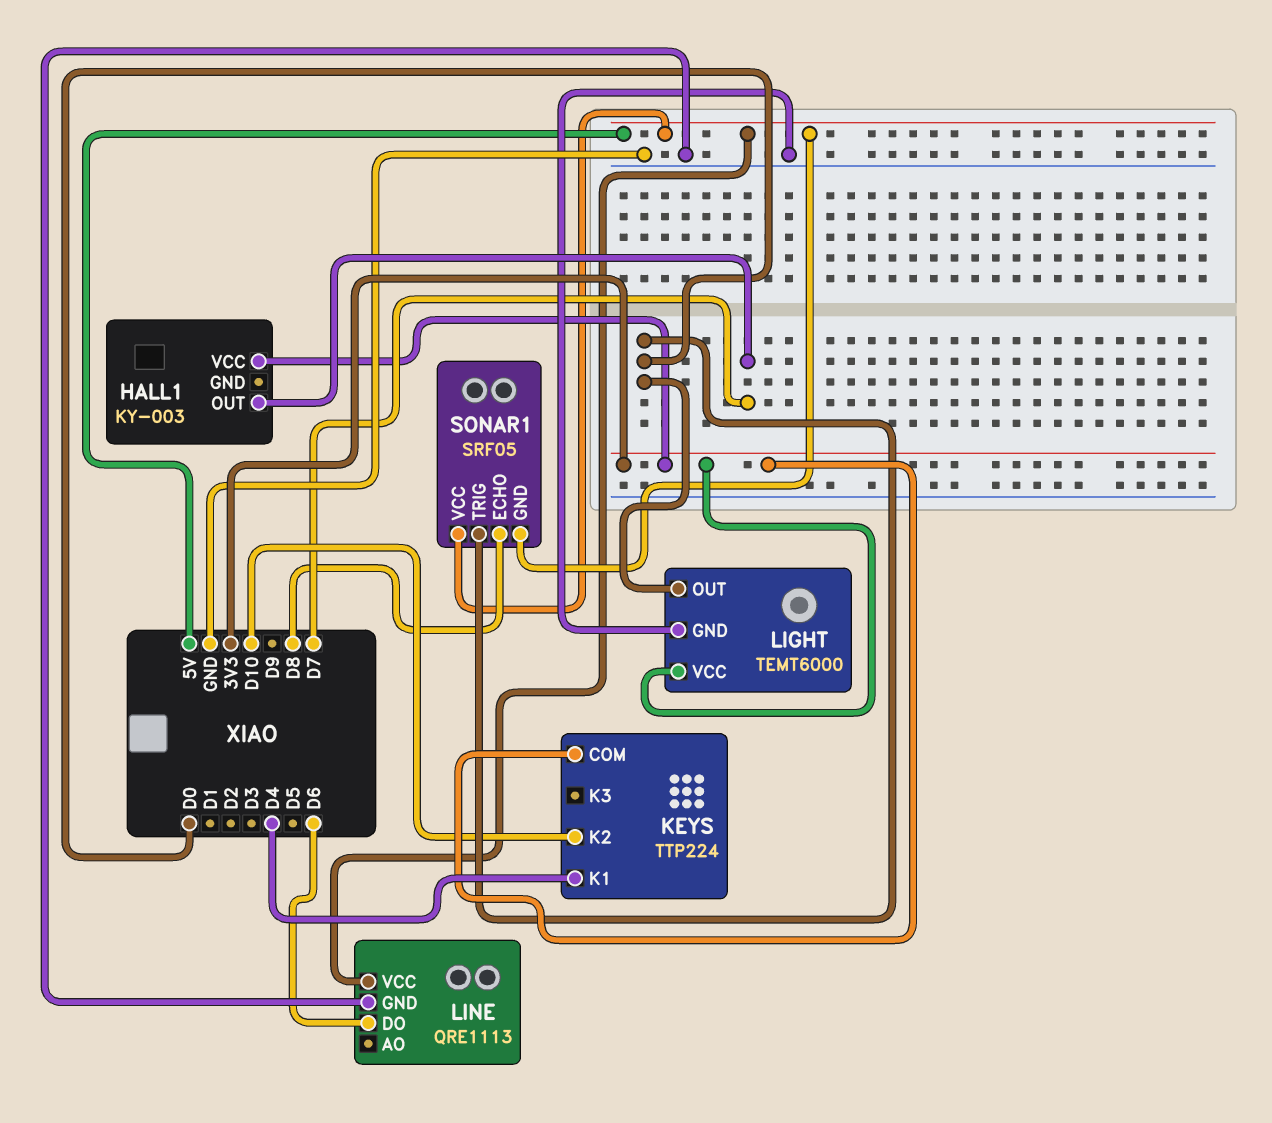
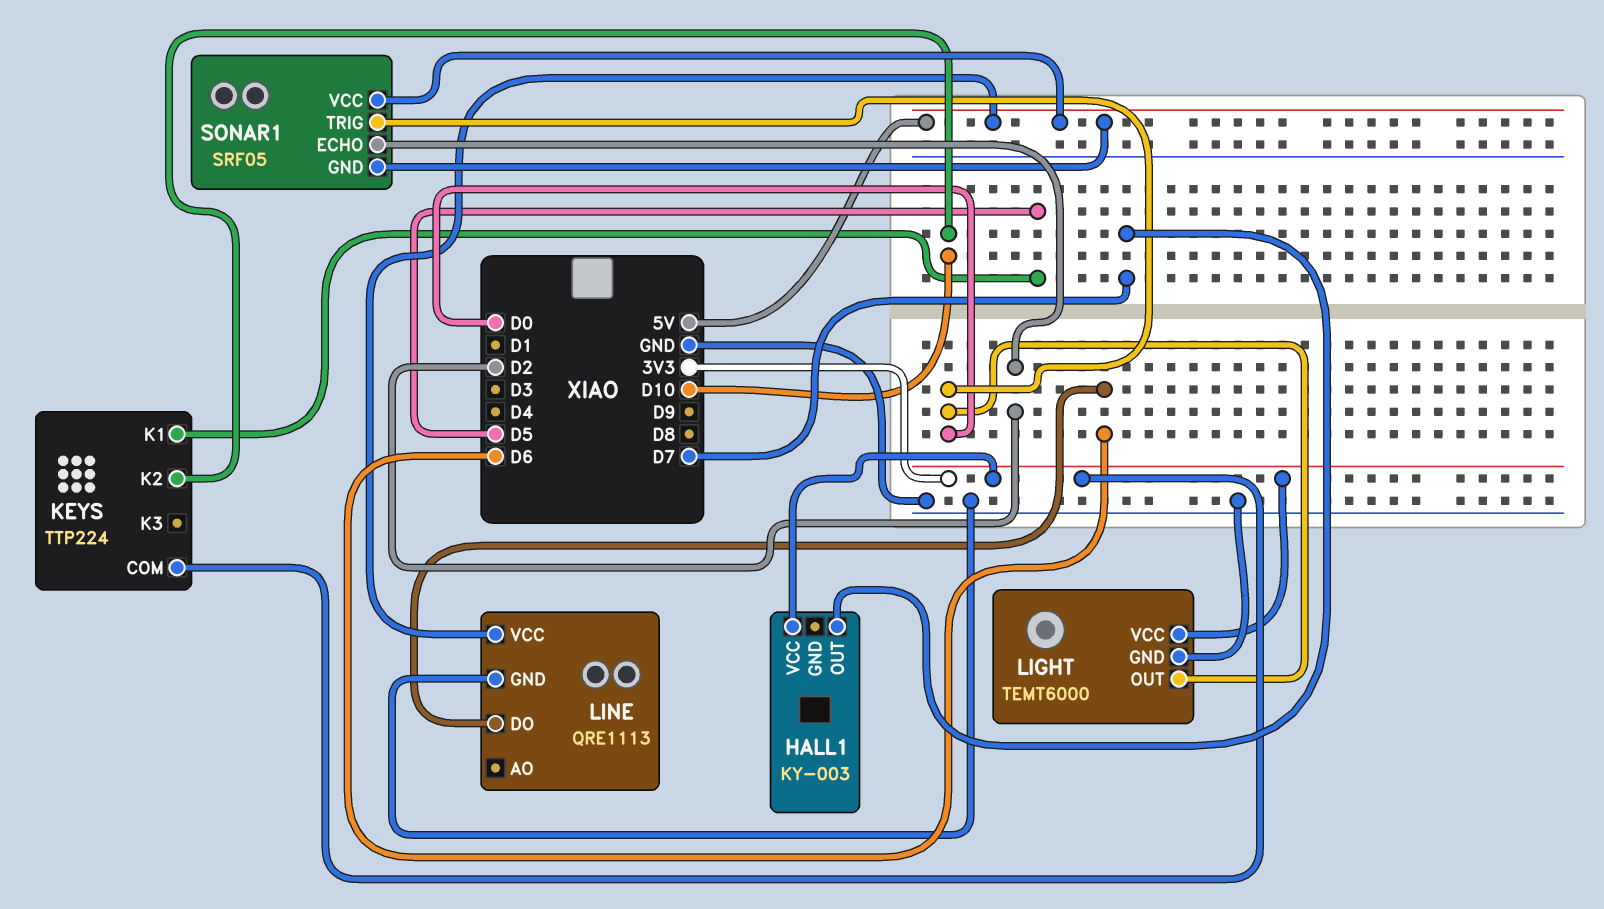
KEYS pin K1: D4 -> D5
SONAR1 pin ECHO: D8 -> D2

